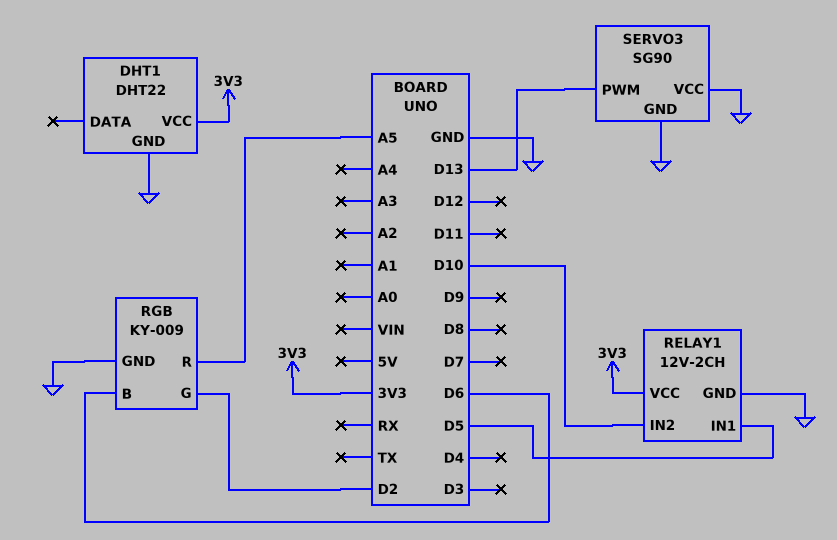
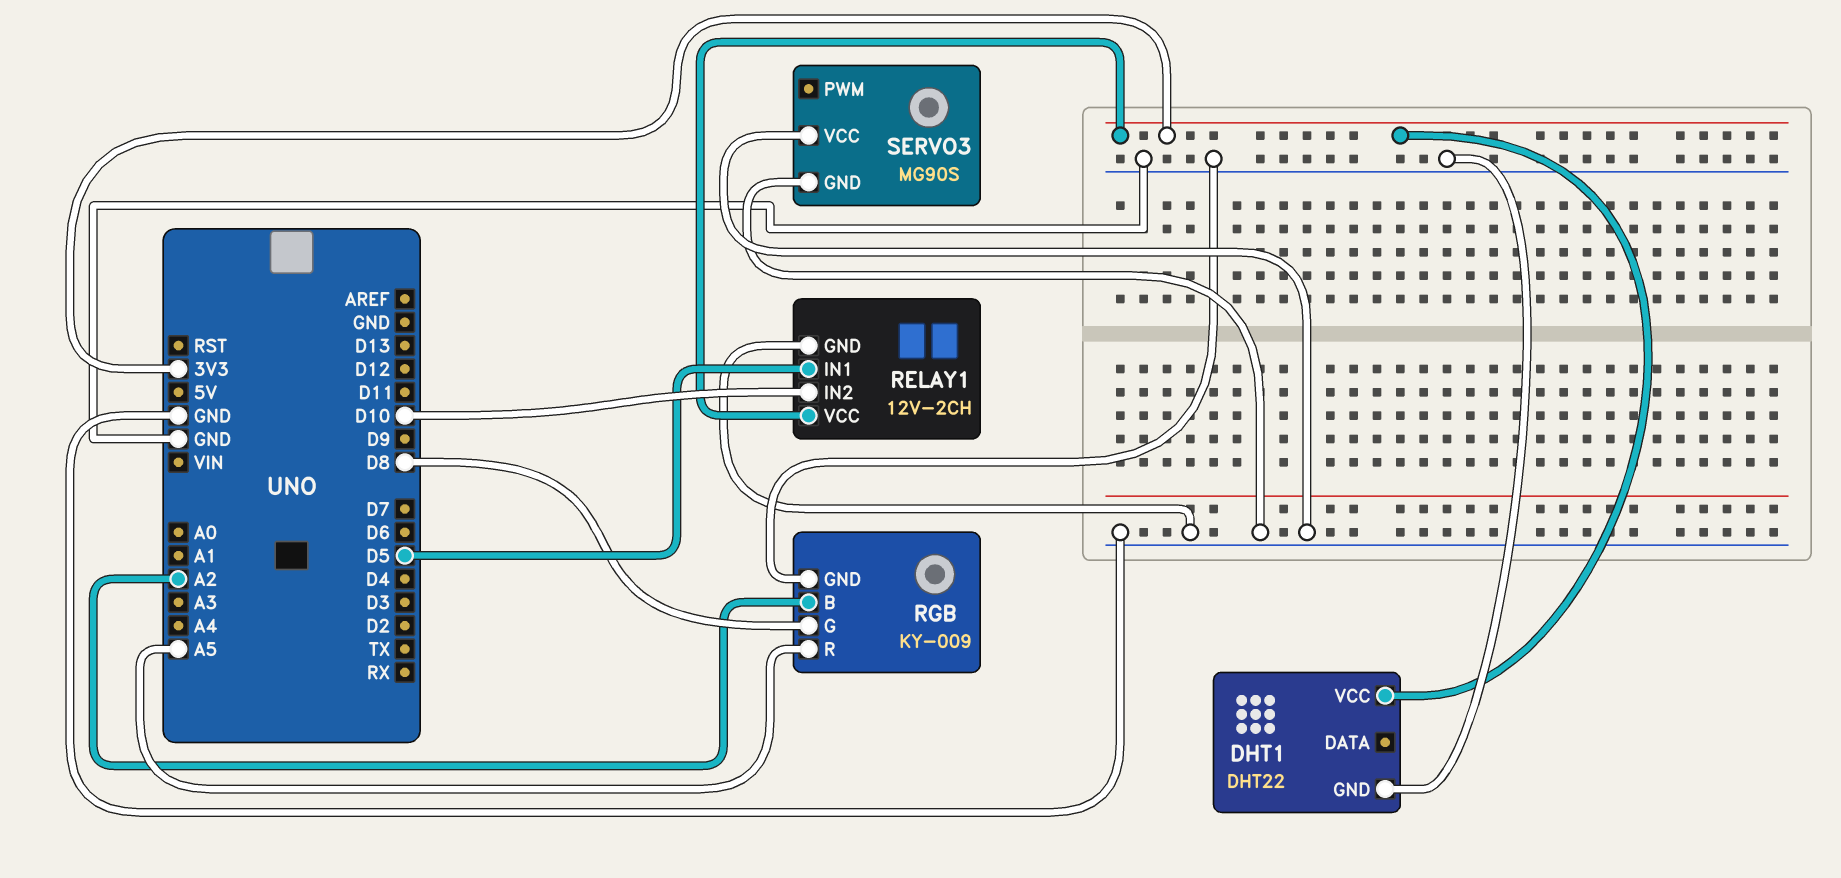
RGB pin B: D6 -> A2
RGB pin G: D2 -> D8
SERVO3: SG90 -> MG90S
SERVO3 pin PWM: D13 -> none

